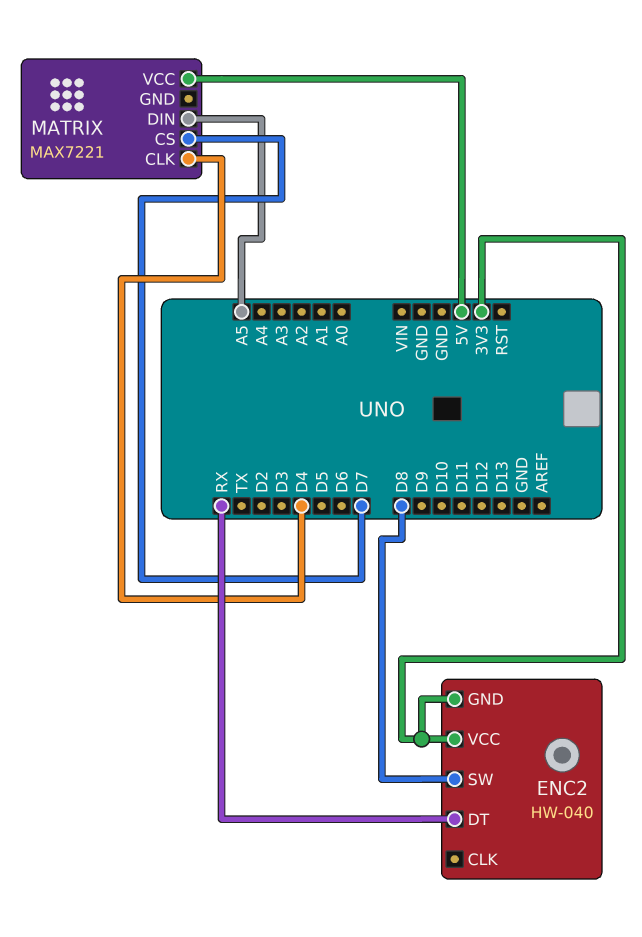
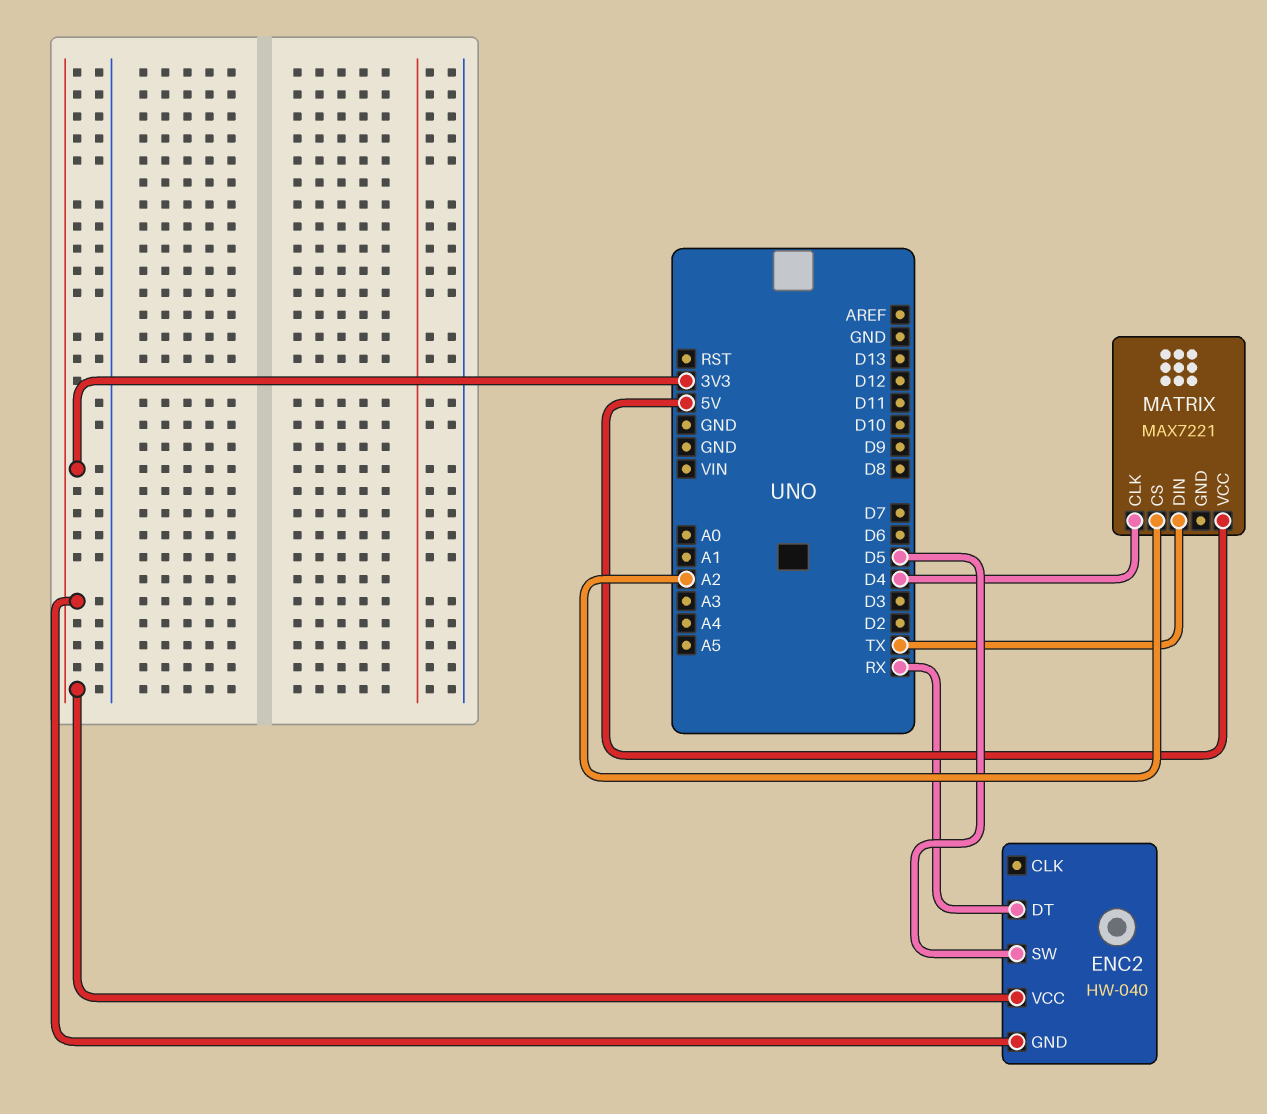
ENC2 pin SW: D8 -> D5
MATRIX pin CS: D7 -> A2
MATRIX pin DIN: A5 -> TX

